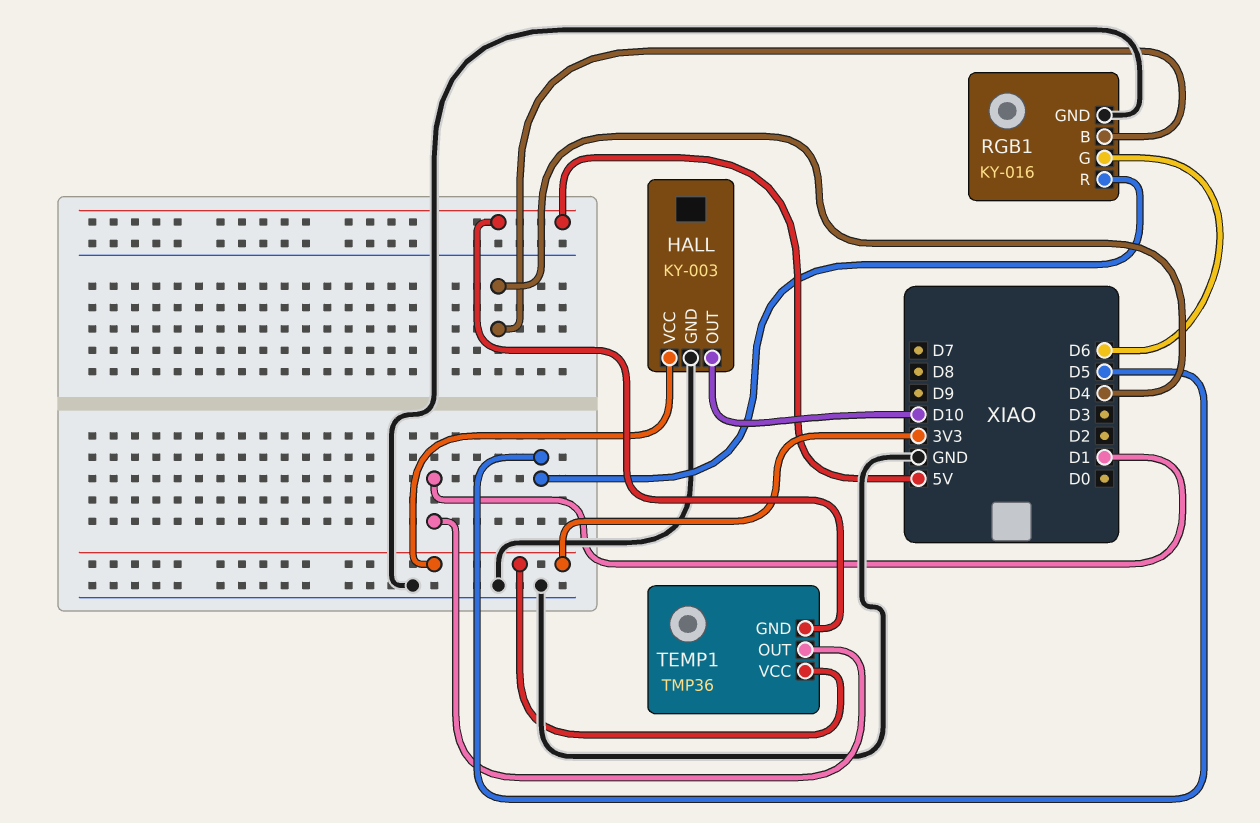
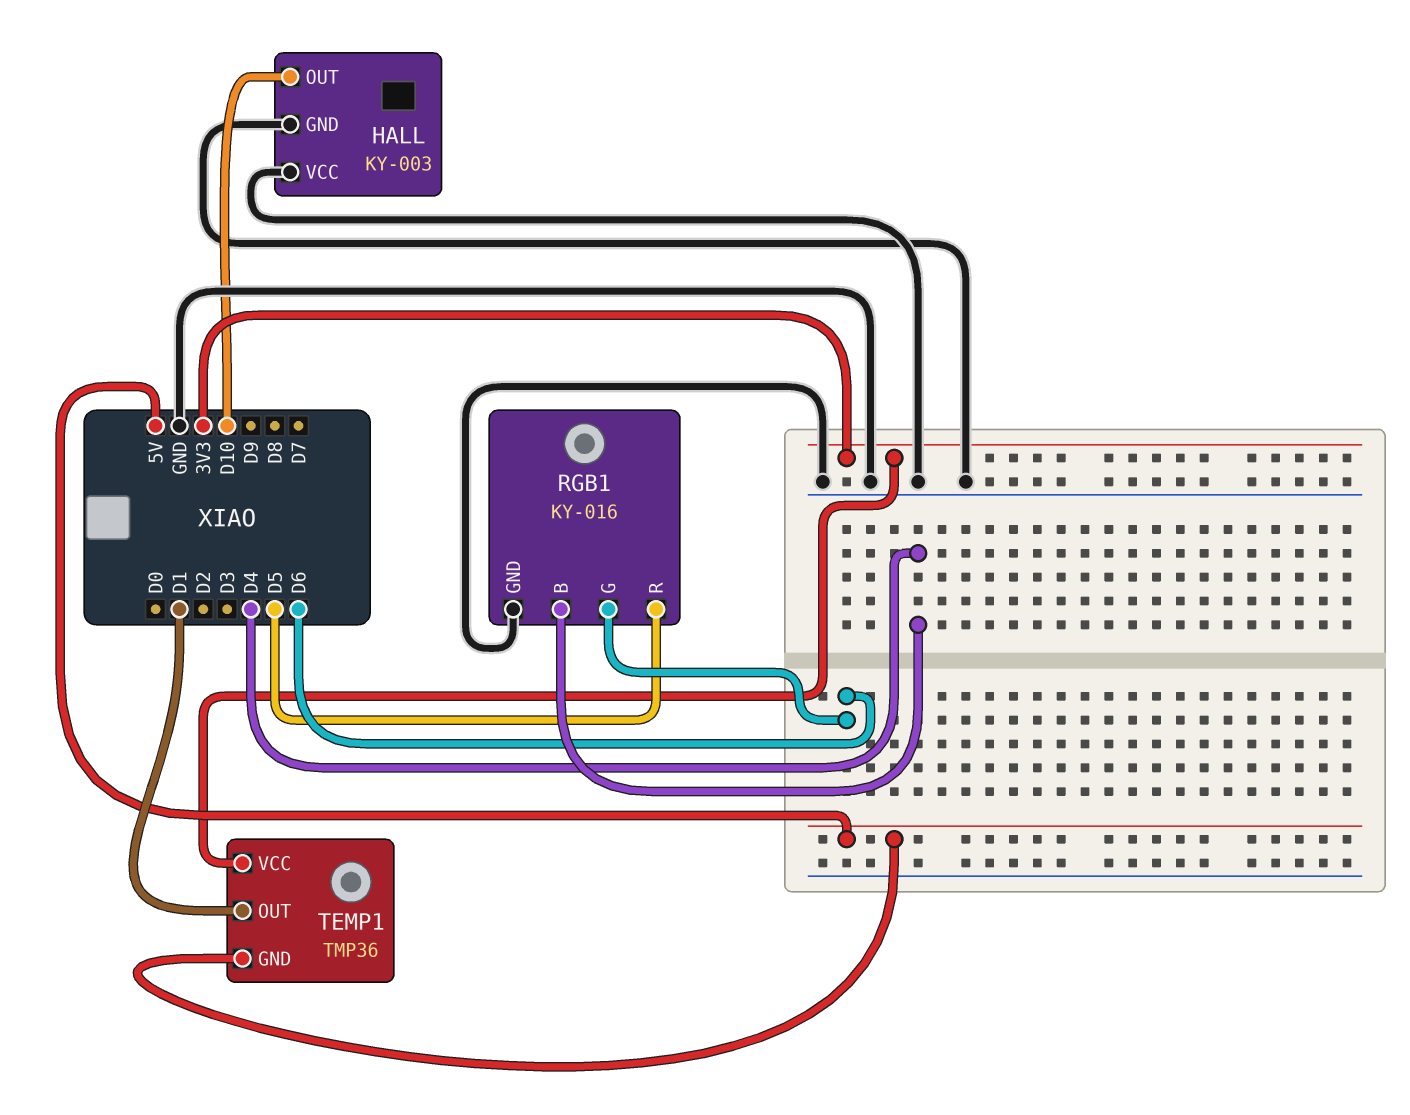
HALL pin VCC: 3V3 -> GND

